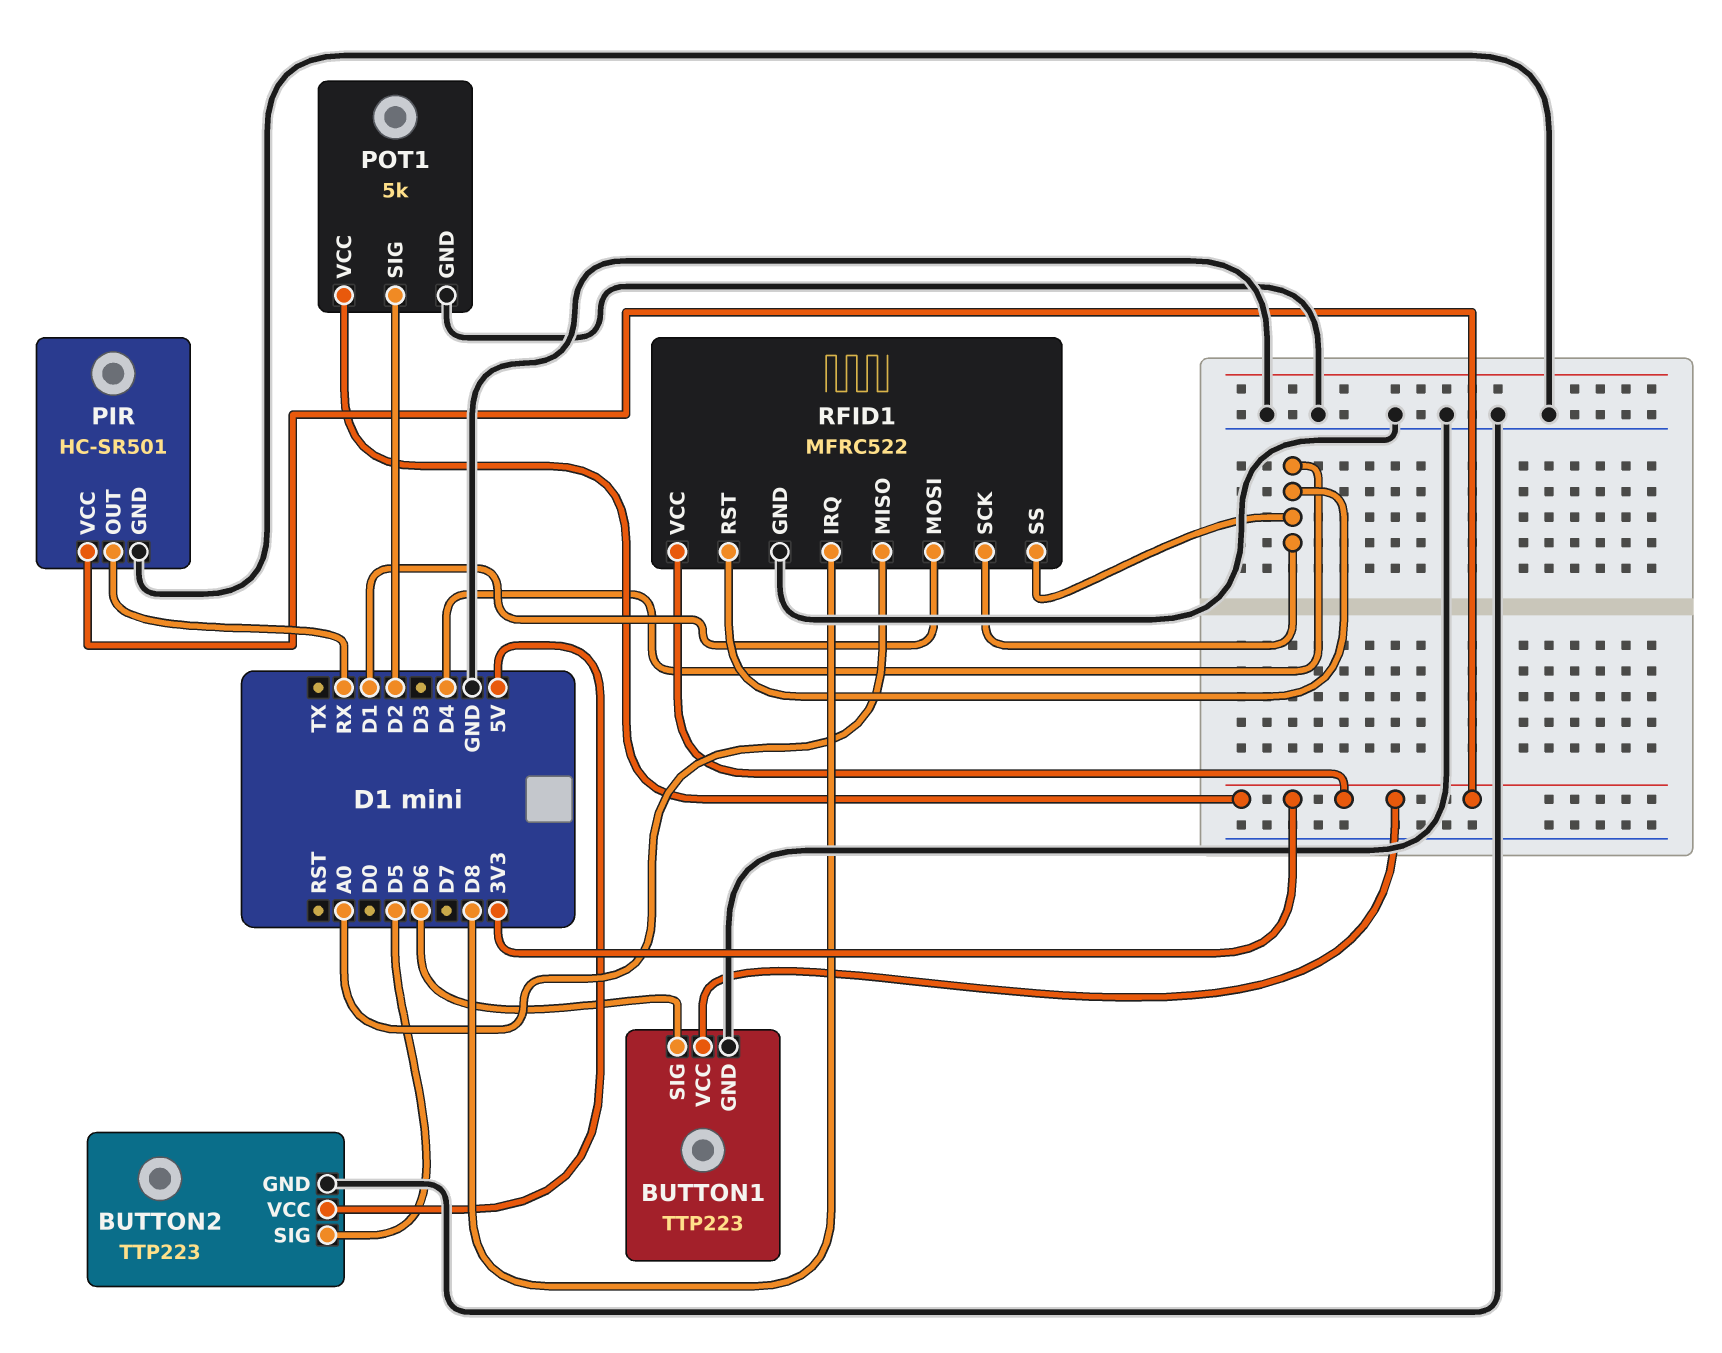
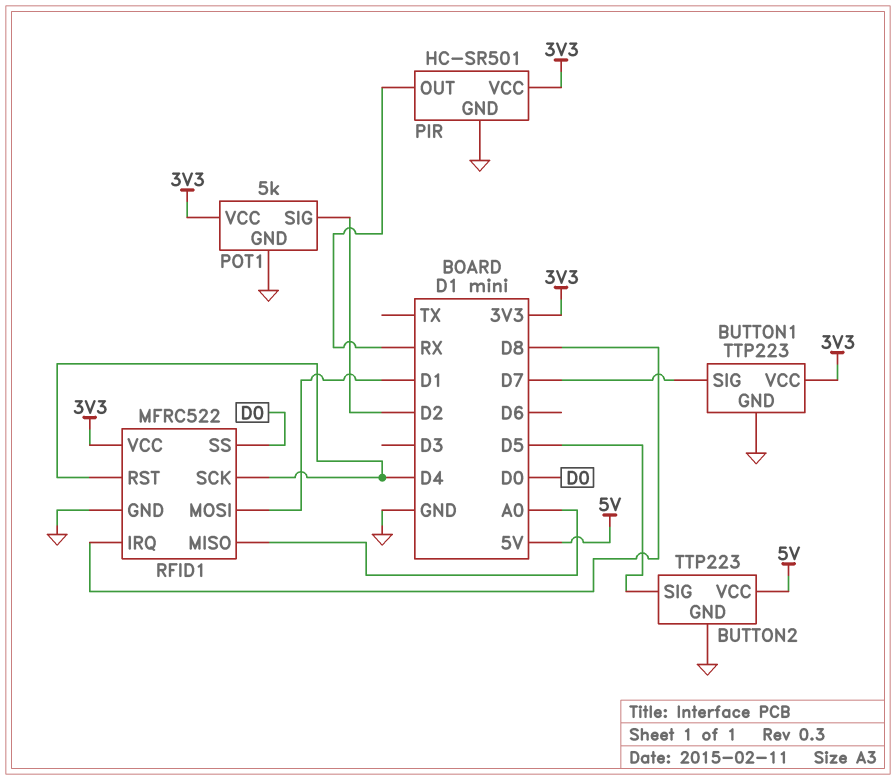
BUTTON1 pin SIG: D6 -> D7
RFID1 pin SS: D4 -> D0

